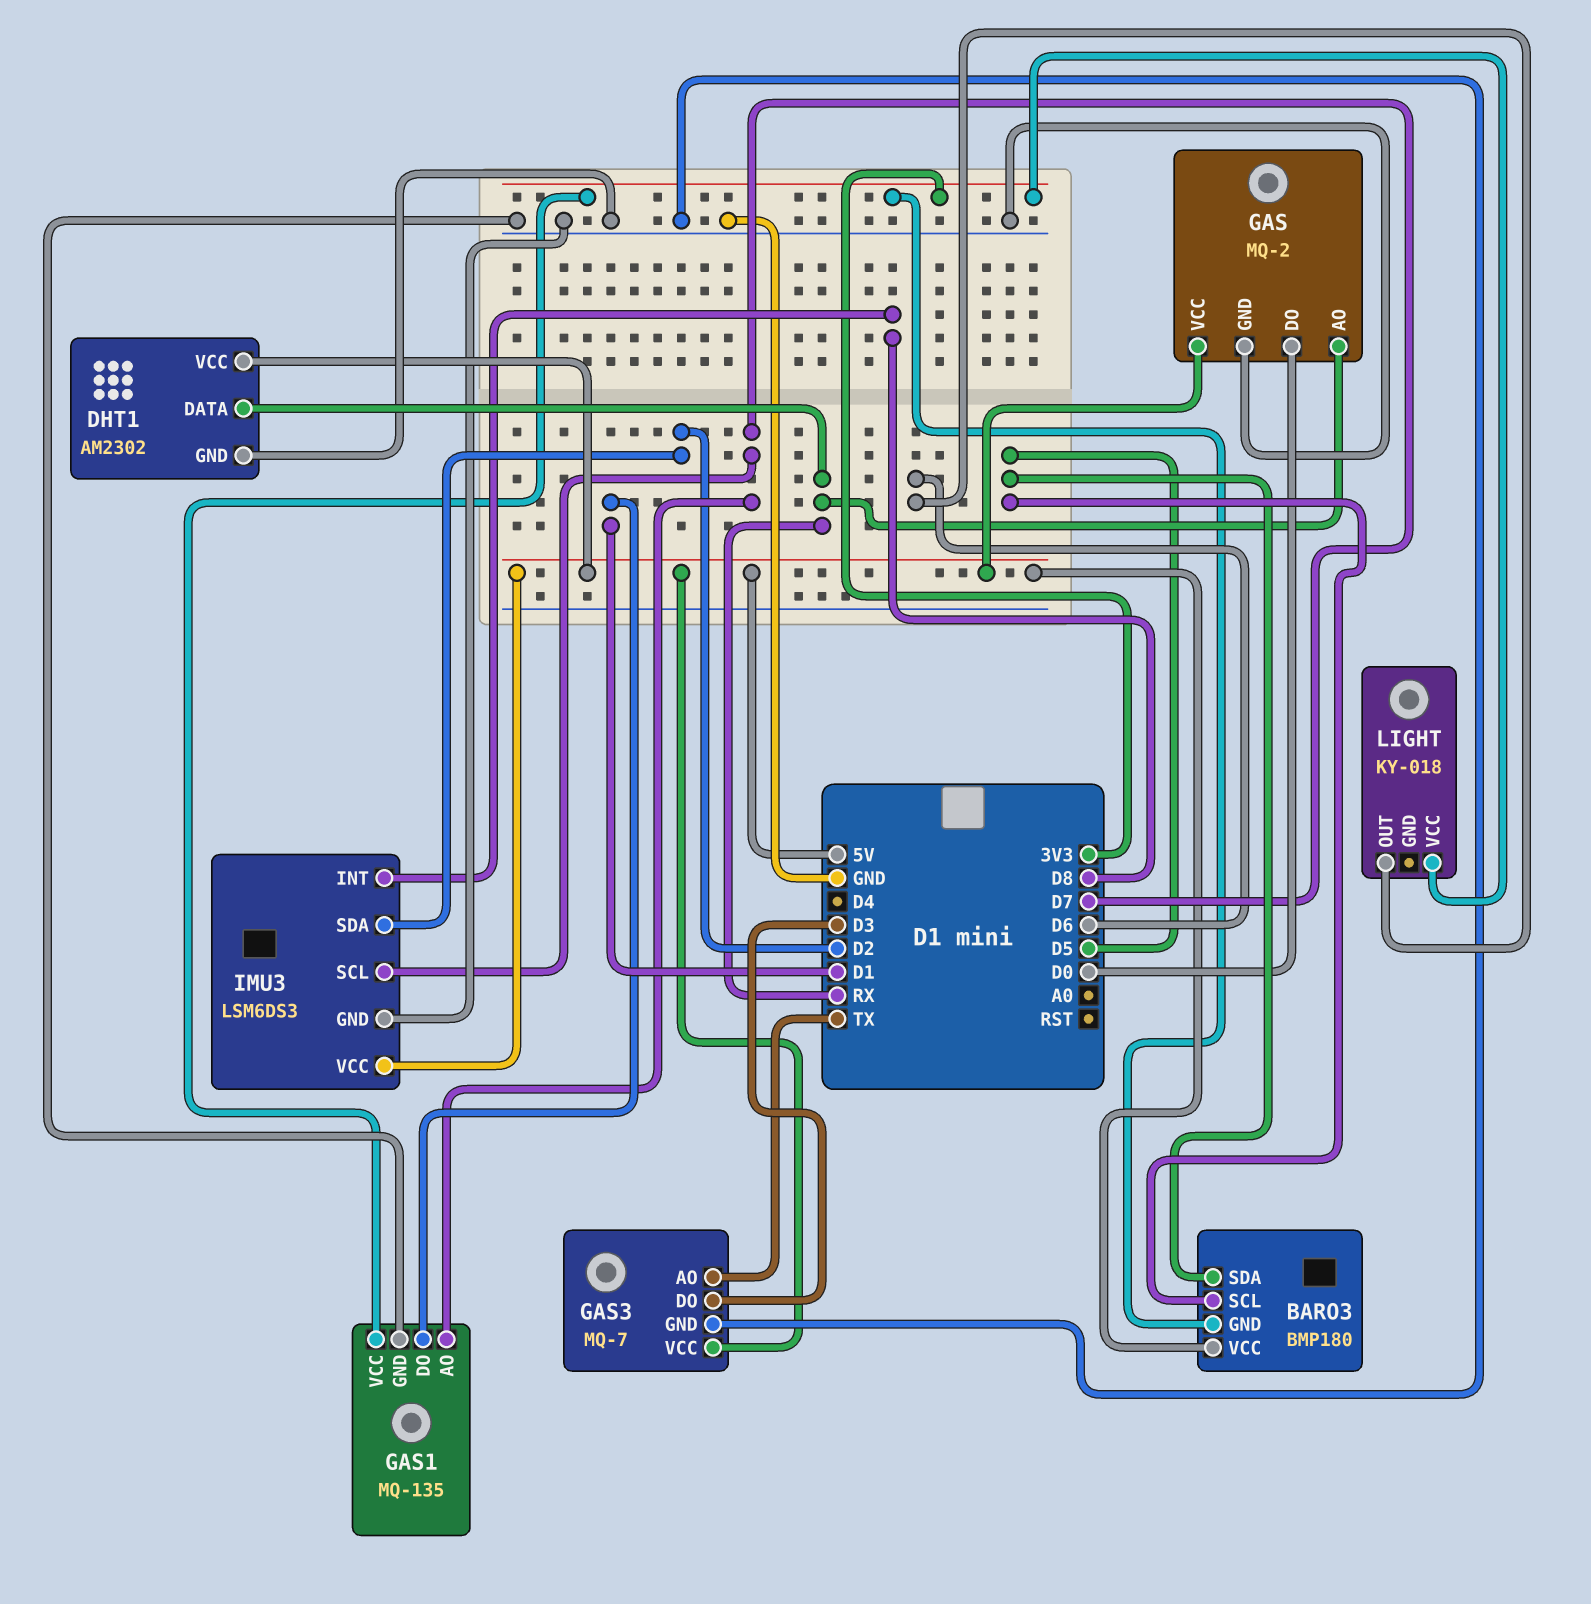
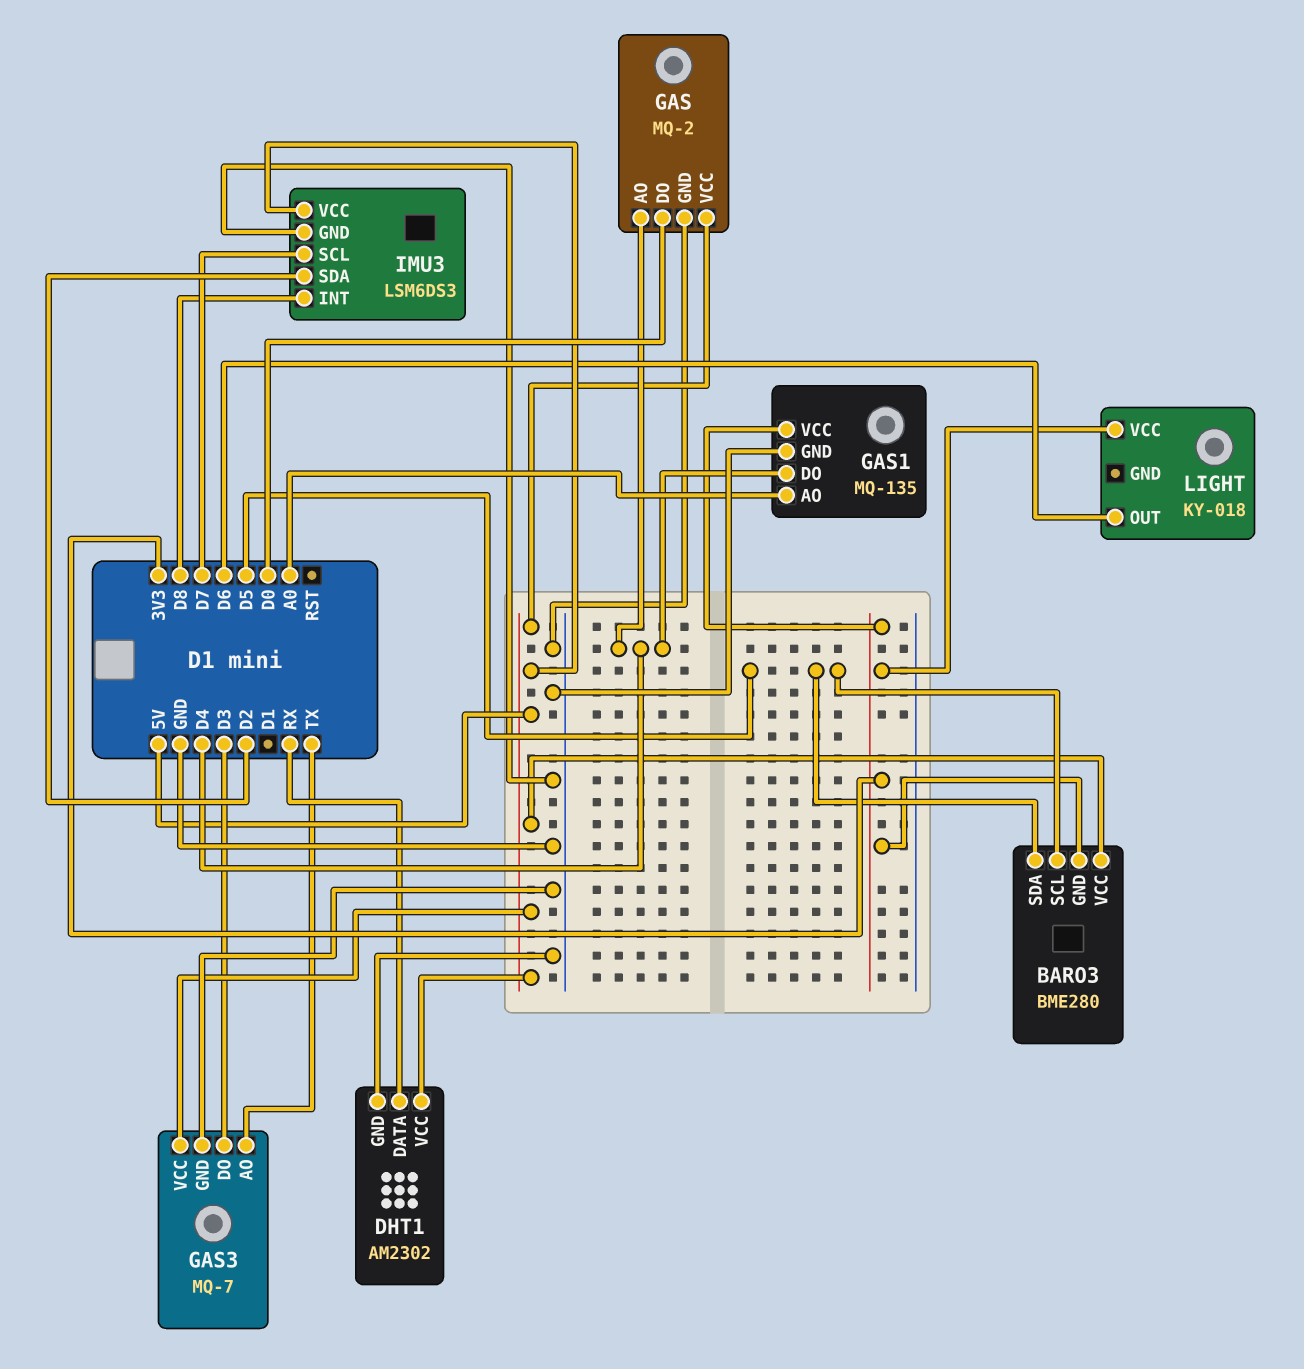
BARO3: BMP180 -> BME280
GAS pin AO: RX -> D4
GAS1 pin AO: D7 -> A0
GAS1 pin DO: D1 -> D4

